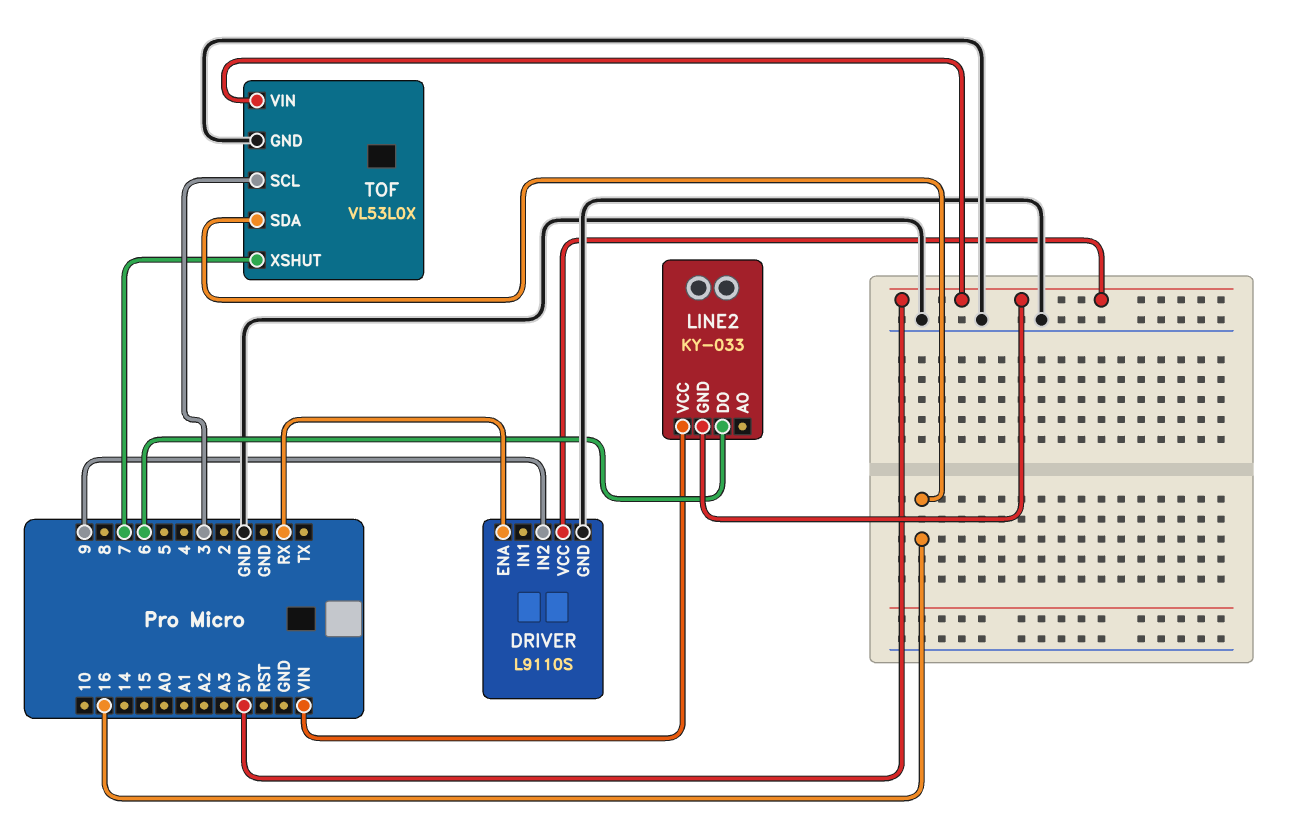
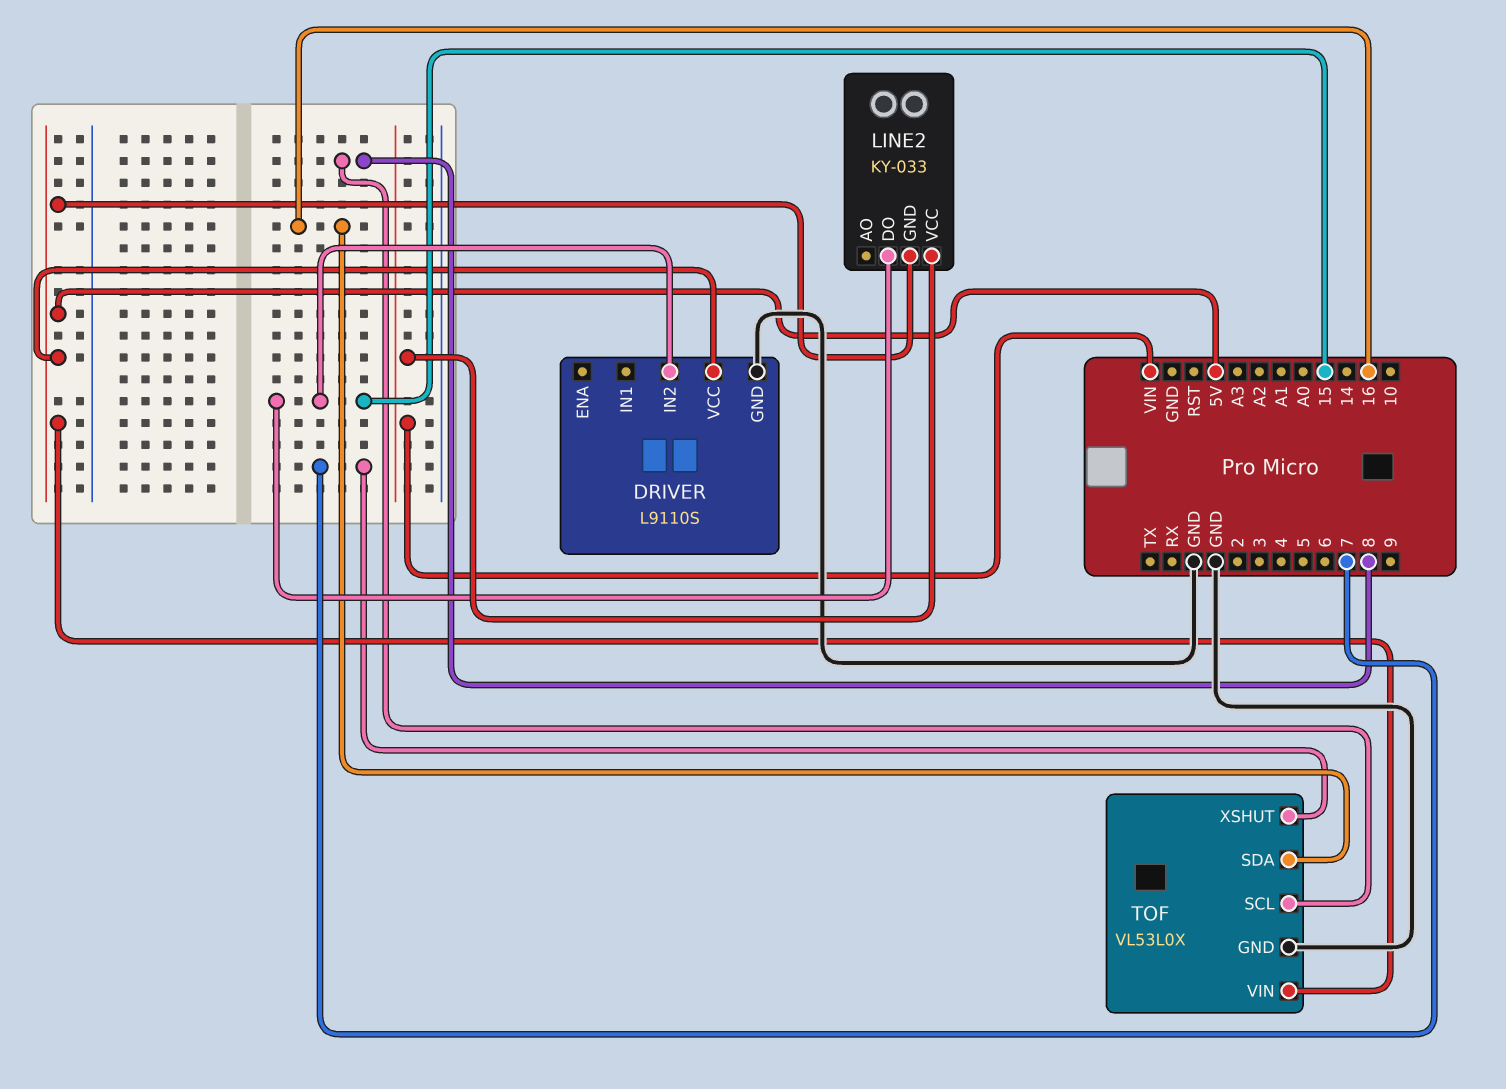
DRIVER pin ENA: RX -> none
DRIVER pin IN2: 9 -> 15
LINE2 pin DO: 6 -> 15
TOF pin SCL: 3 -> 8

